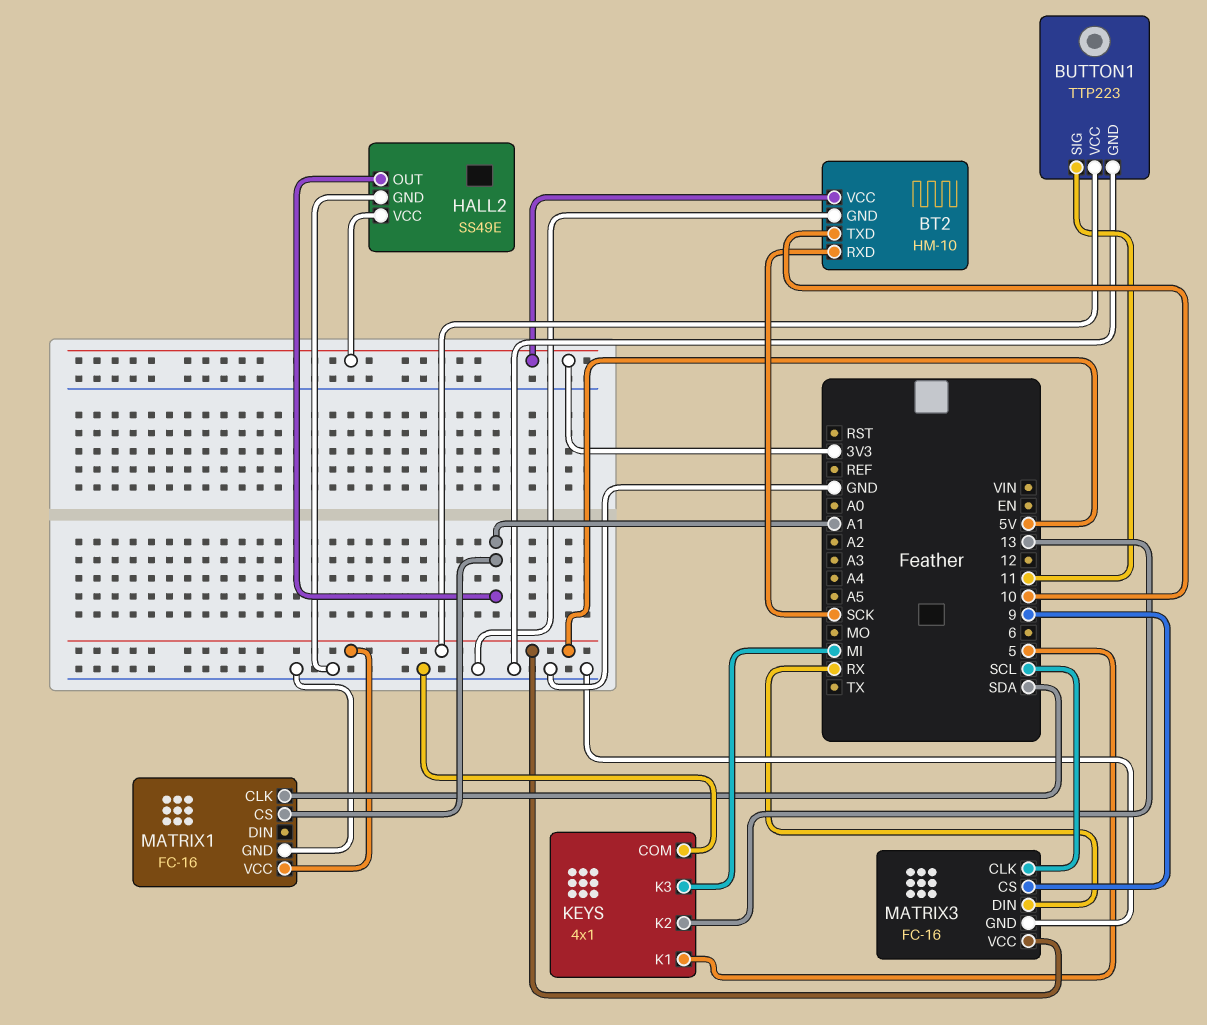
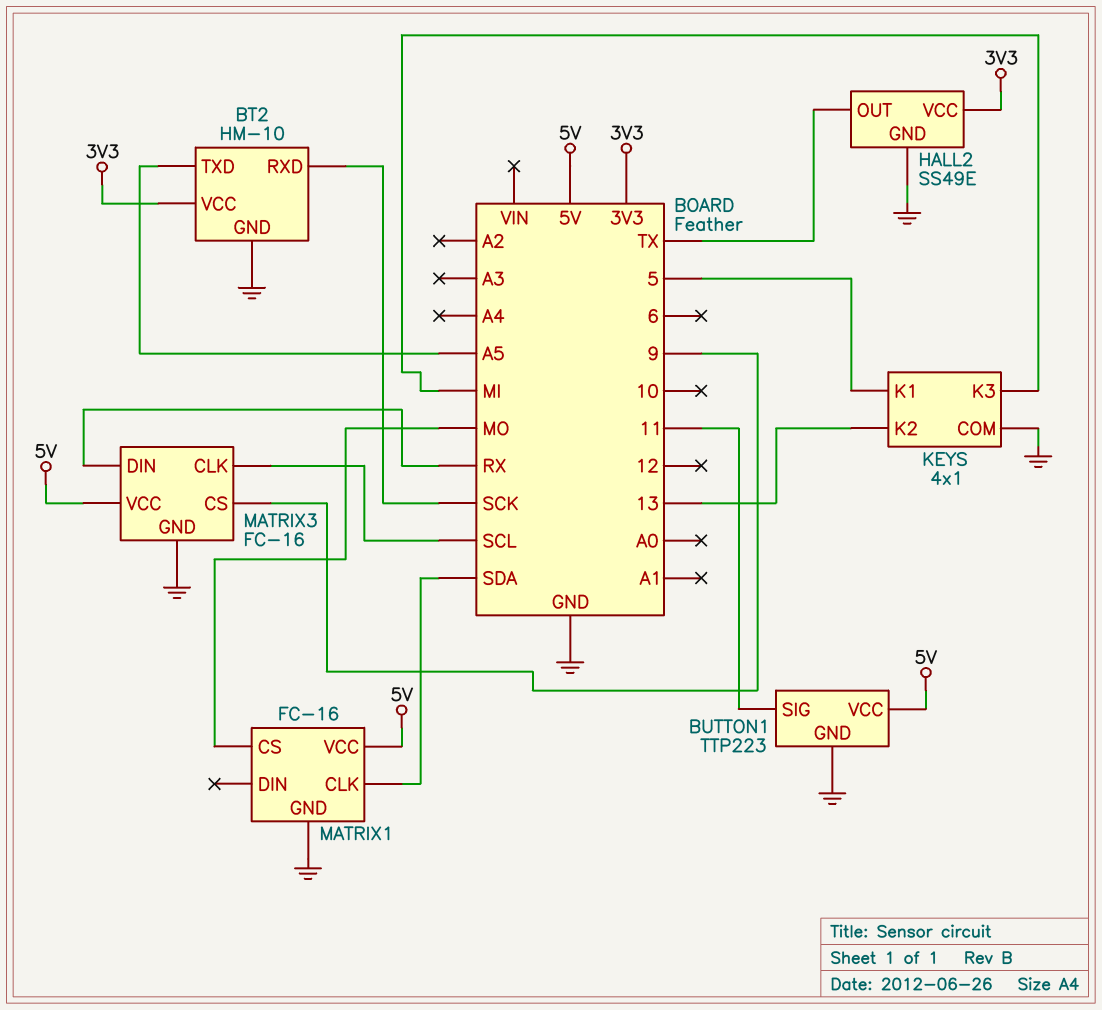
BT2 pin TXD: 10 -> A5
HALL2 pin OUT: A1 -> TX
MATRIX1 pin CS: A1 -> MO

